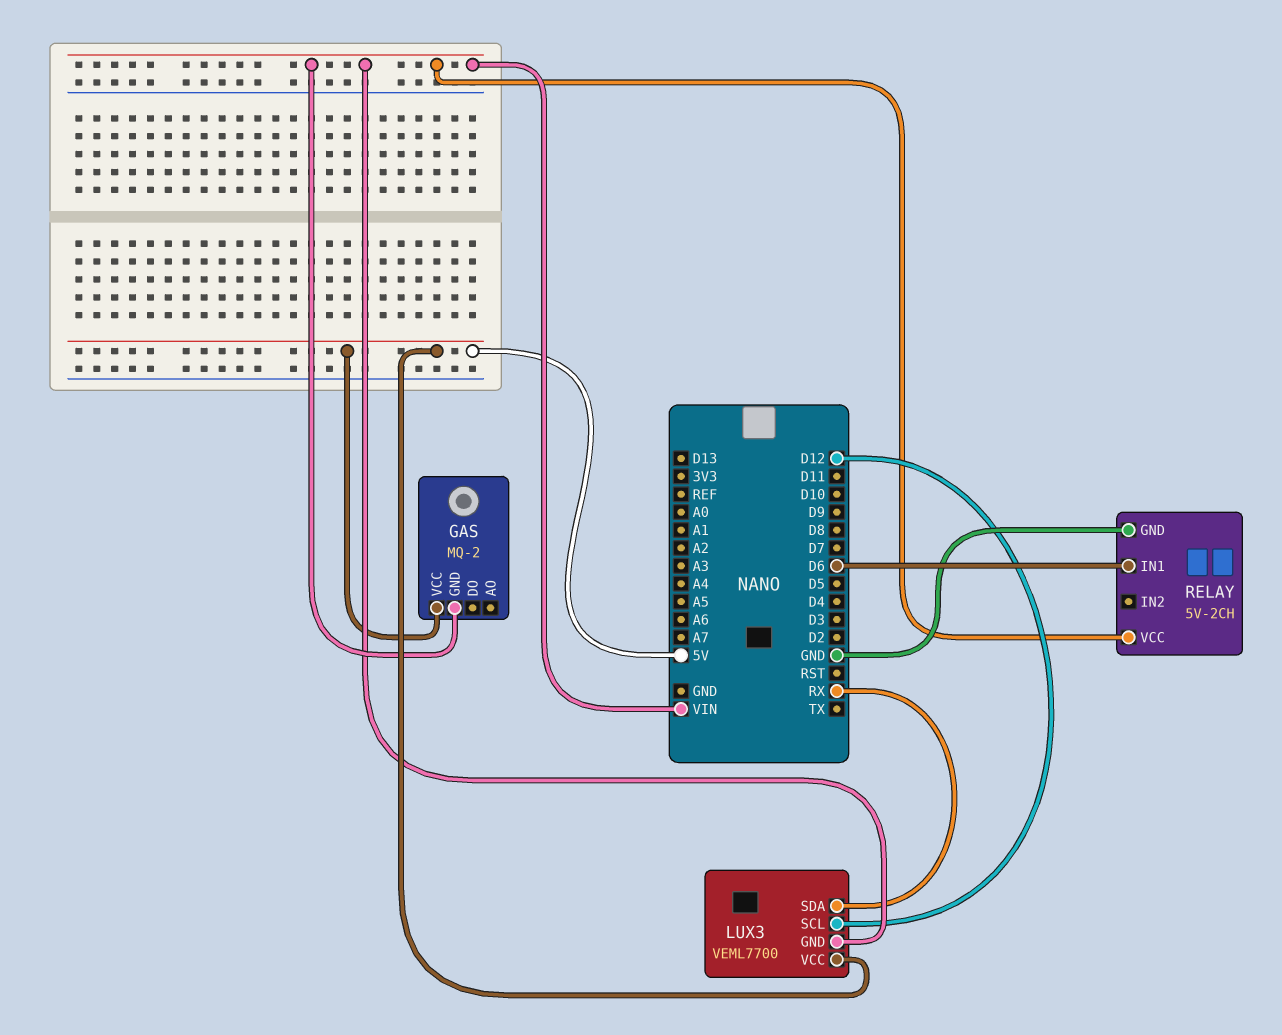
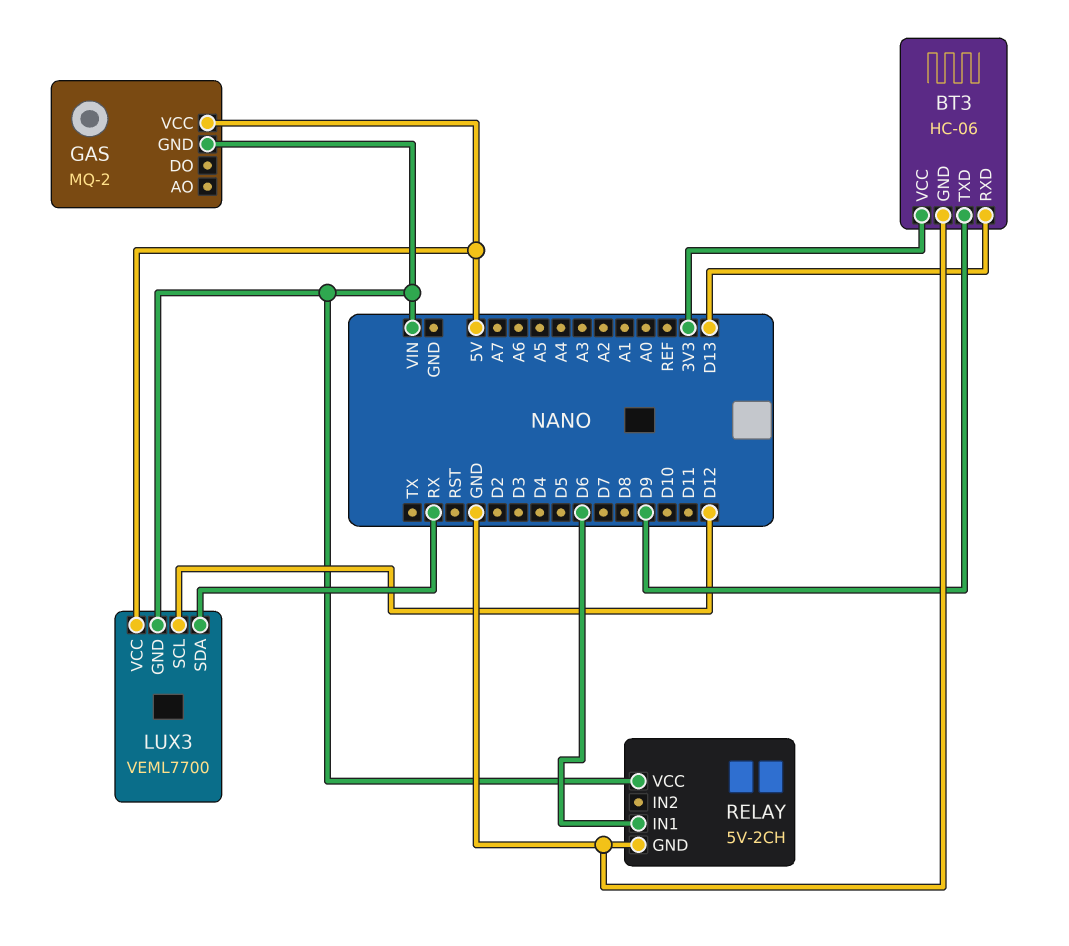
BT3: none -> HC-06
BT3 pin GND: none -> GND
BT3 pin RXD: none -> D13
BT3 pin TXD: none -> D9
BT3 pin VCC: none -> 3V3

